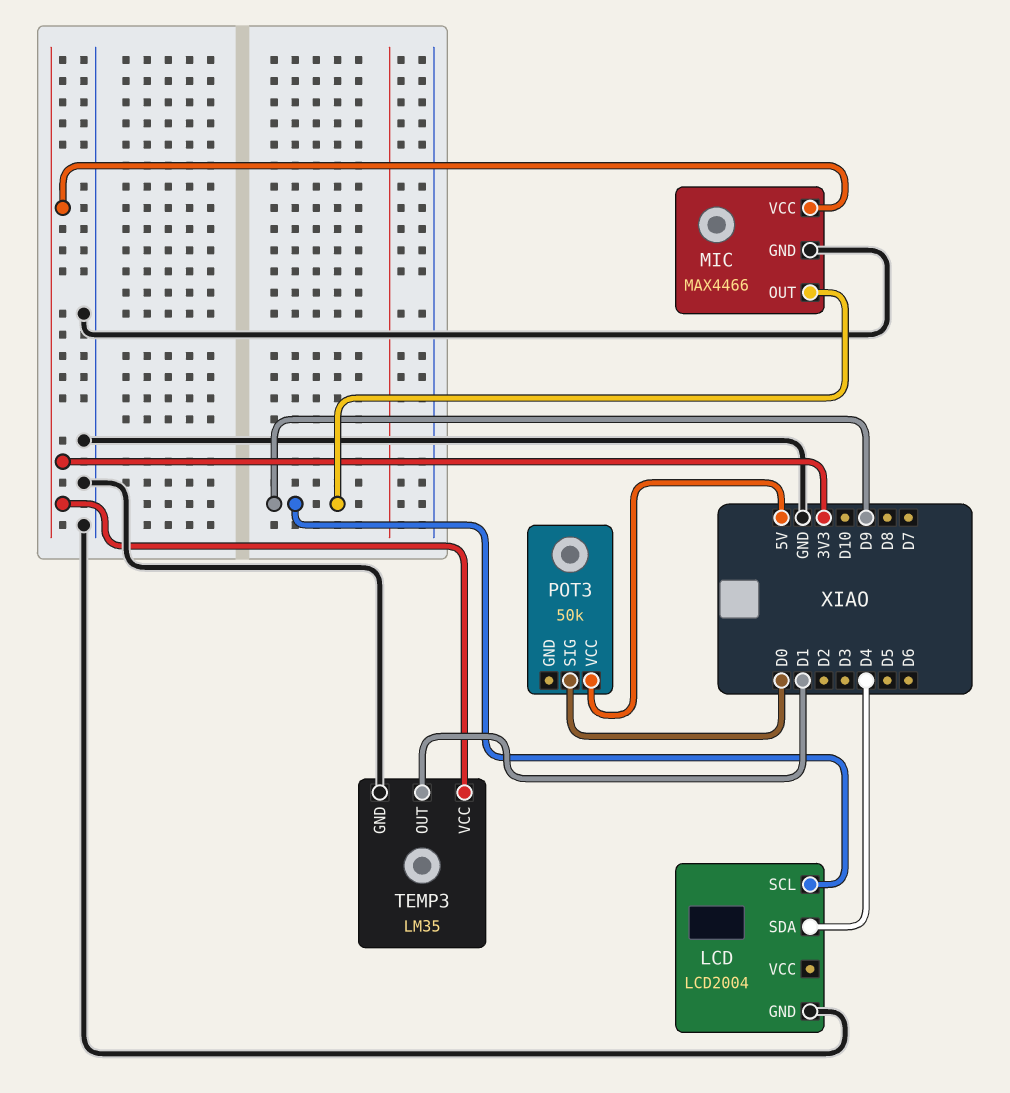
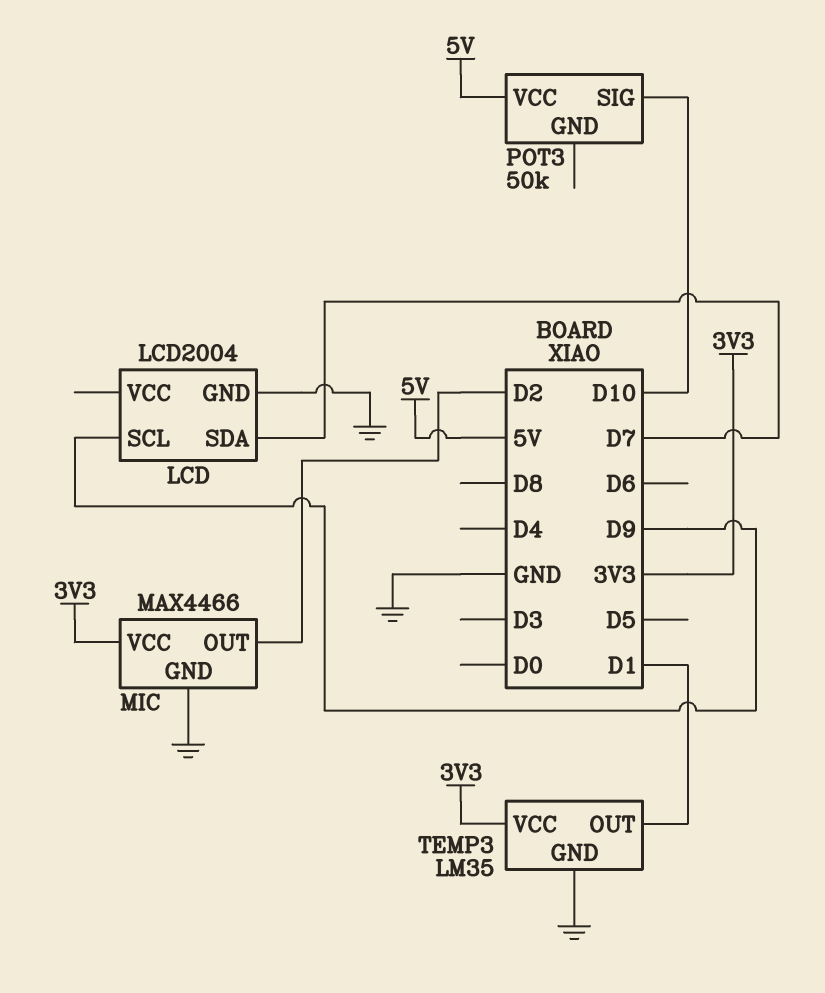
LCD pin SDA: D4 -> D7
MIC pin OUT: D9 -> D2
POT3 pin SIG: D0 -> D10

